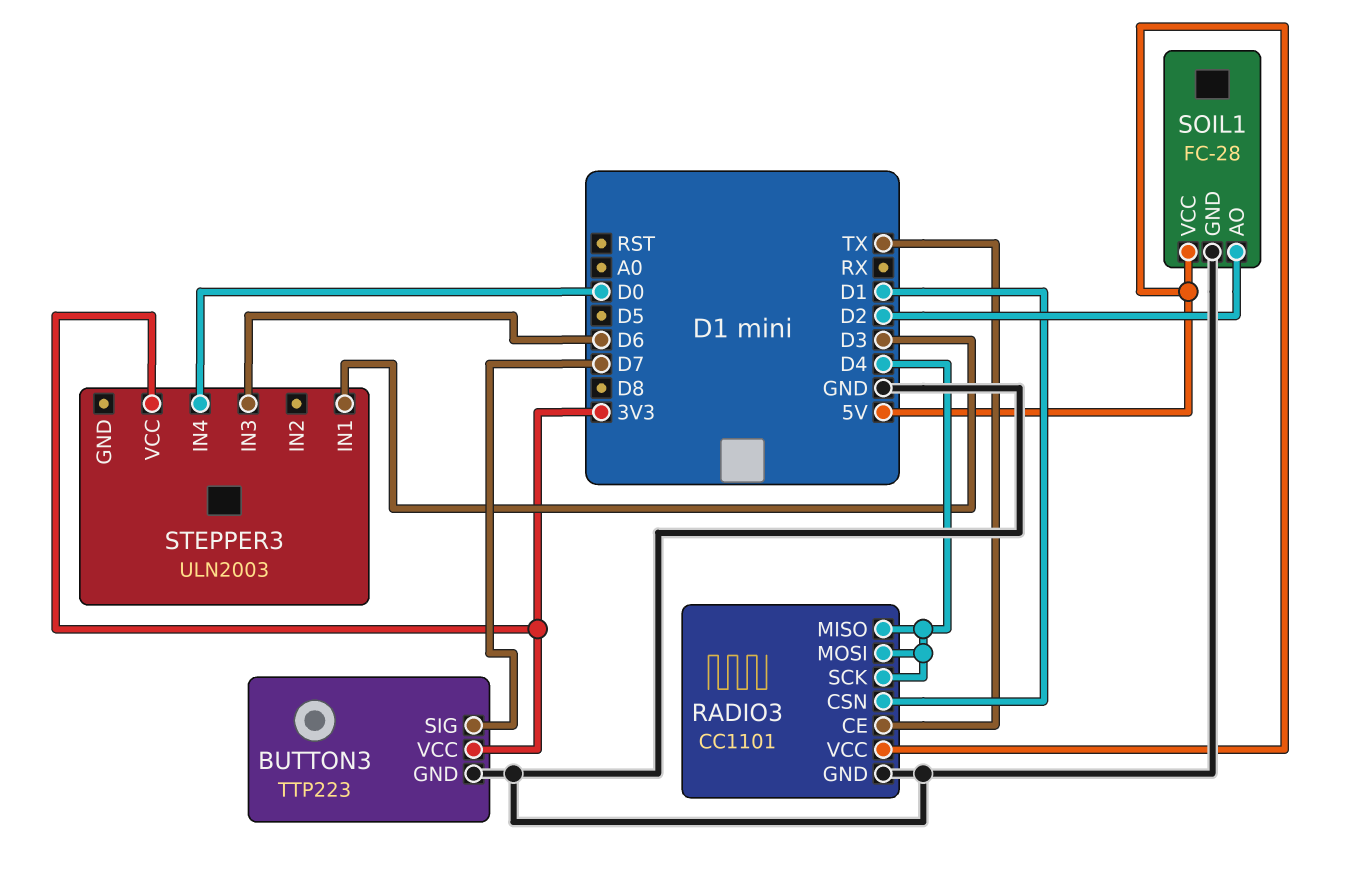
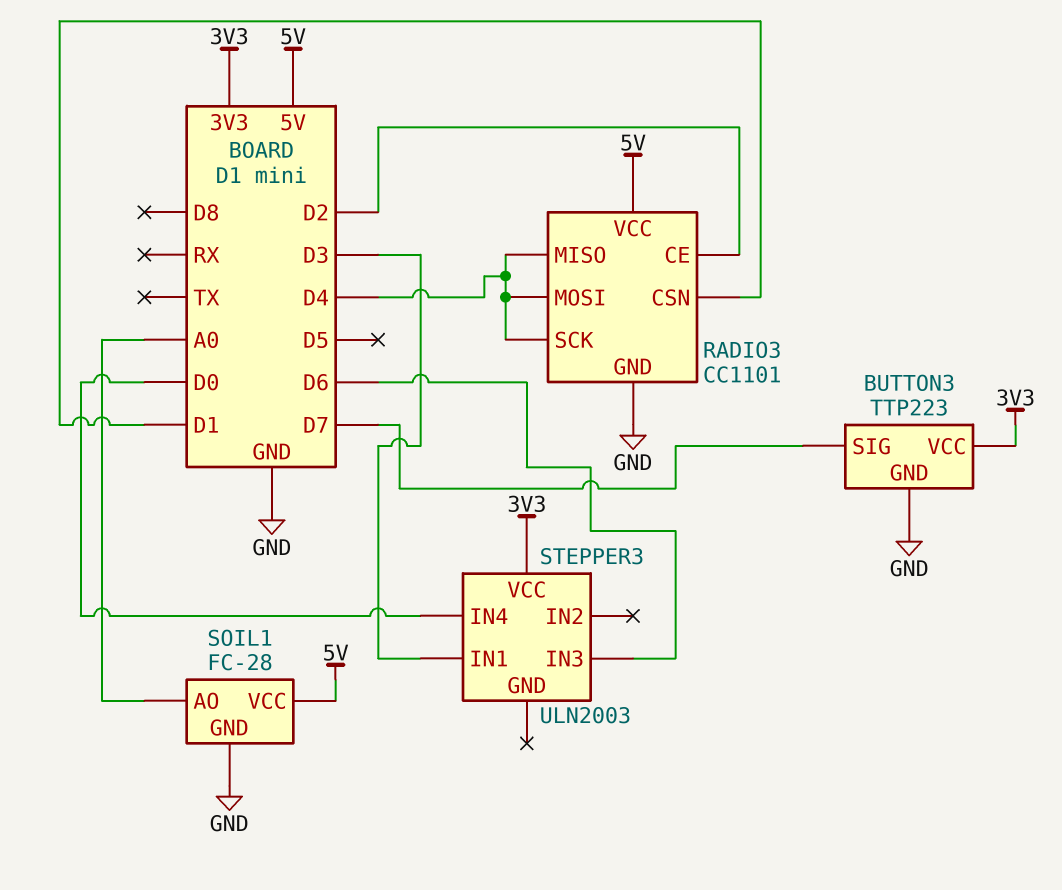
RADIO3 pin CE: TX -> D2
SOIL1 pin AO: D2 -> A0

